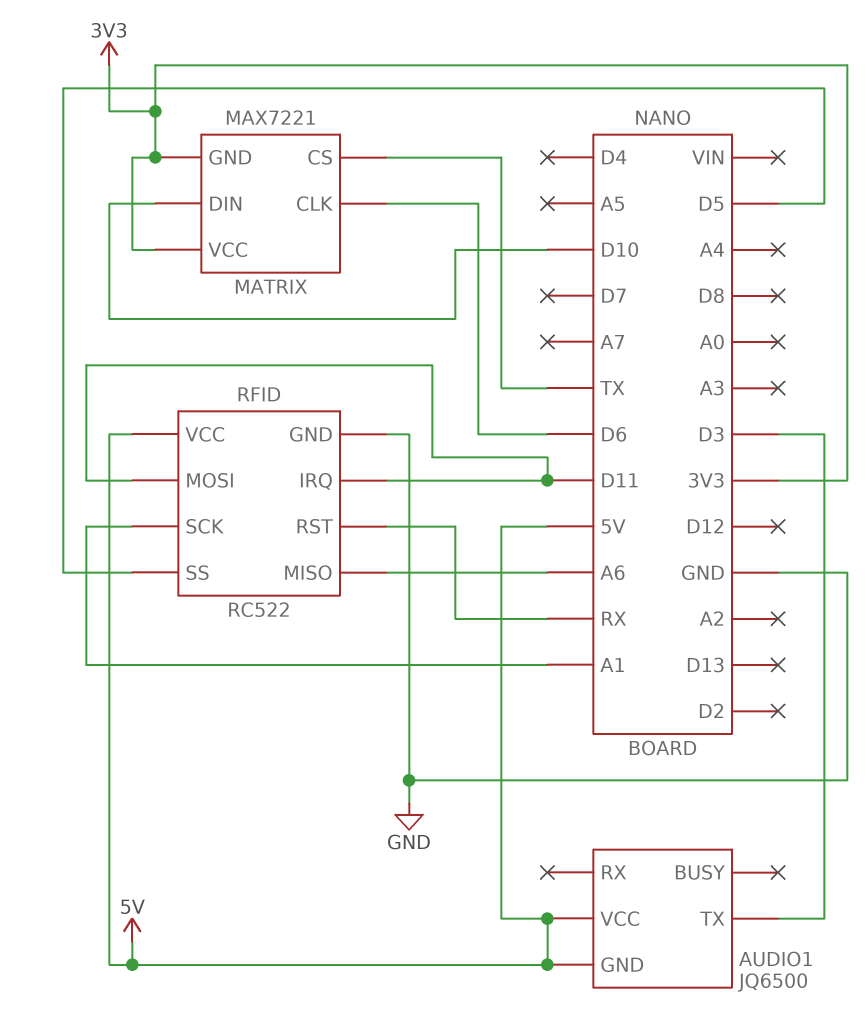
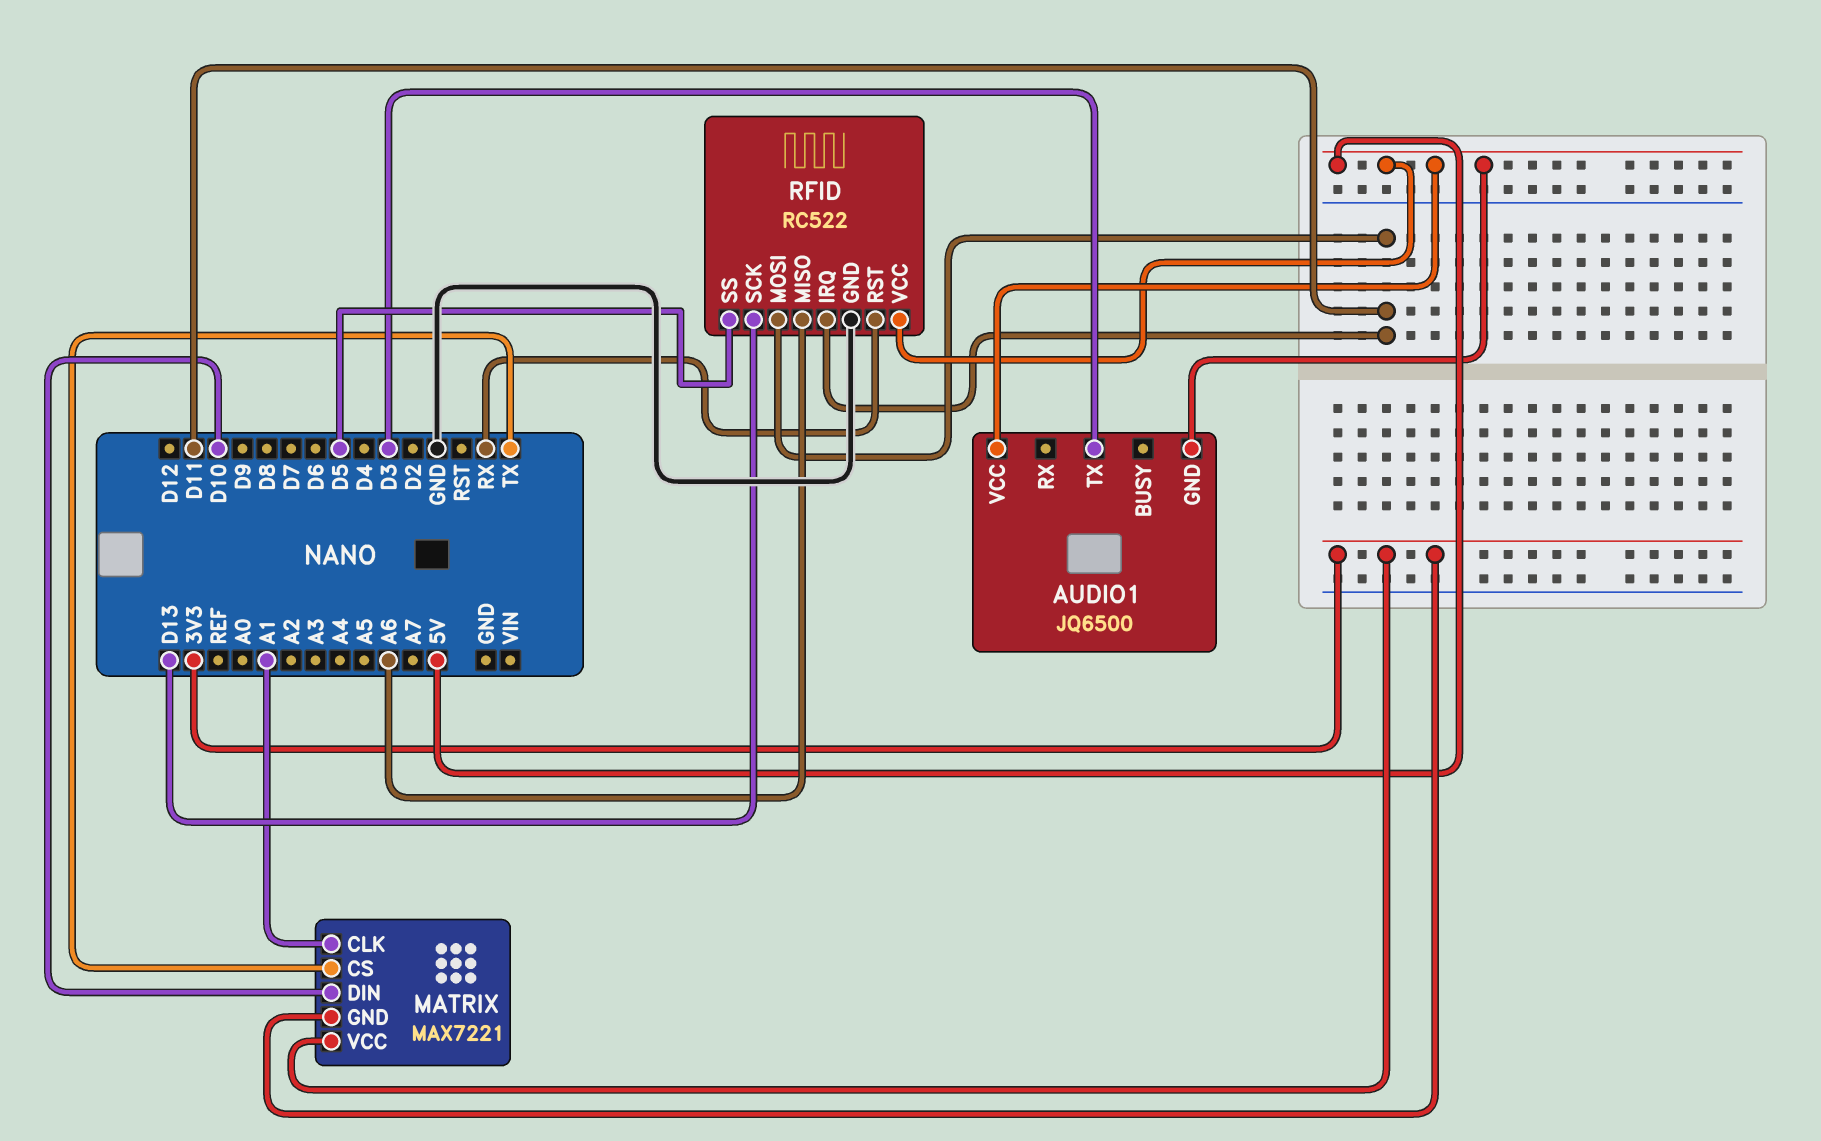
MATRIX pin CLK: D6 -> A1
RFID pin SCK: A1 -> D13

